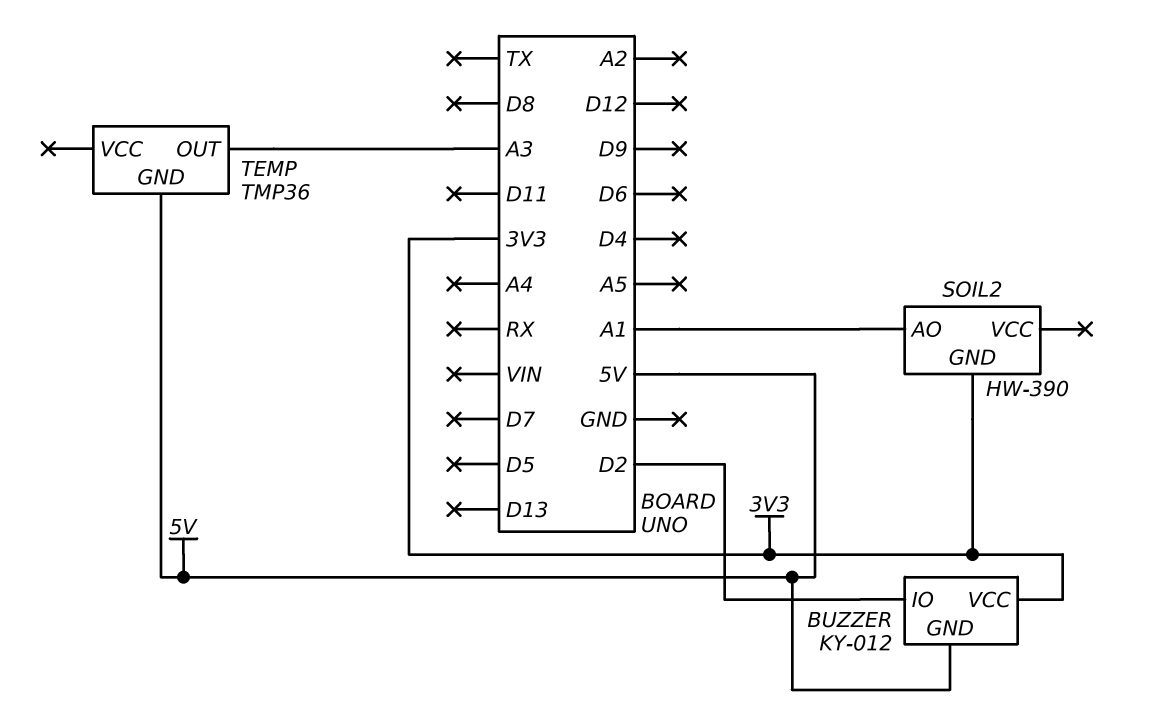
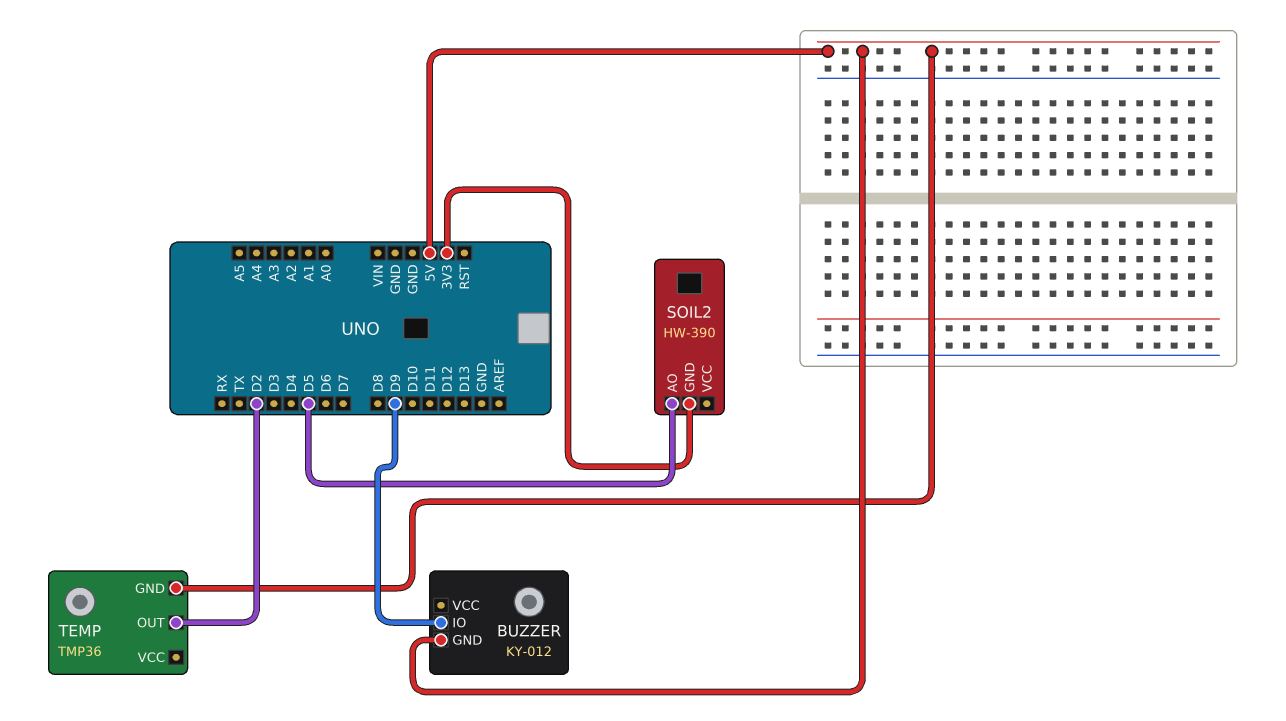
BUZZER pin IO: D2 -> D9
BUZZER pin VCC: 3V3 -> none
SOIL2 pin AO: A1 -> D5
TEMP pin OUT: A3 -> D2

